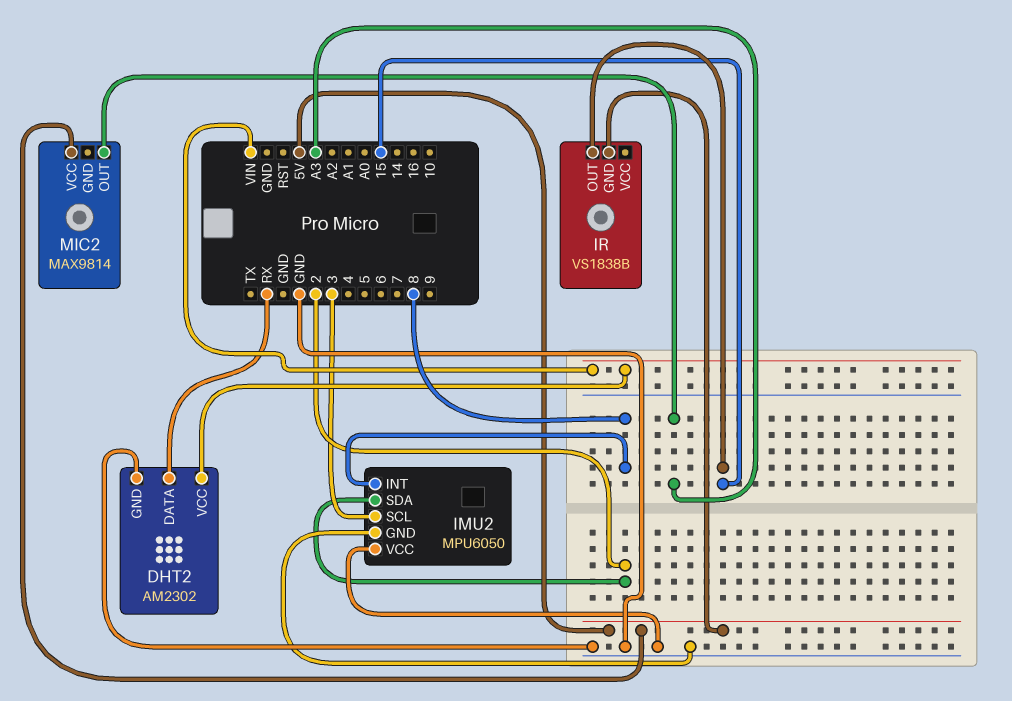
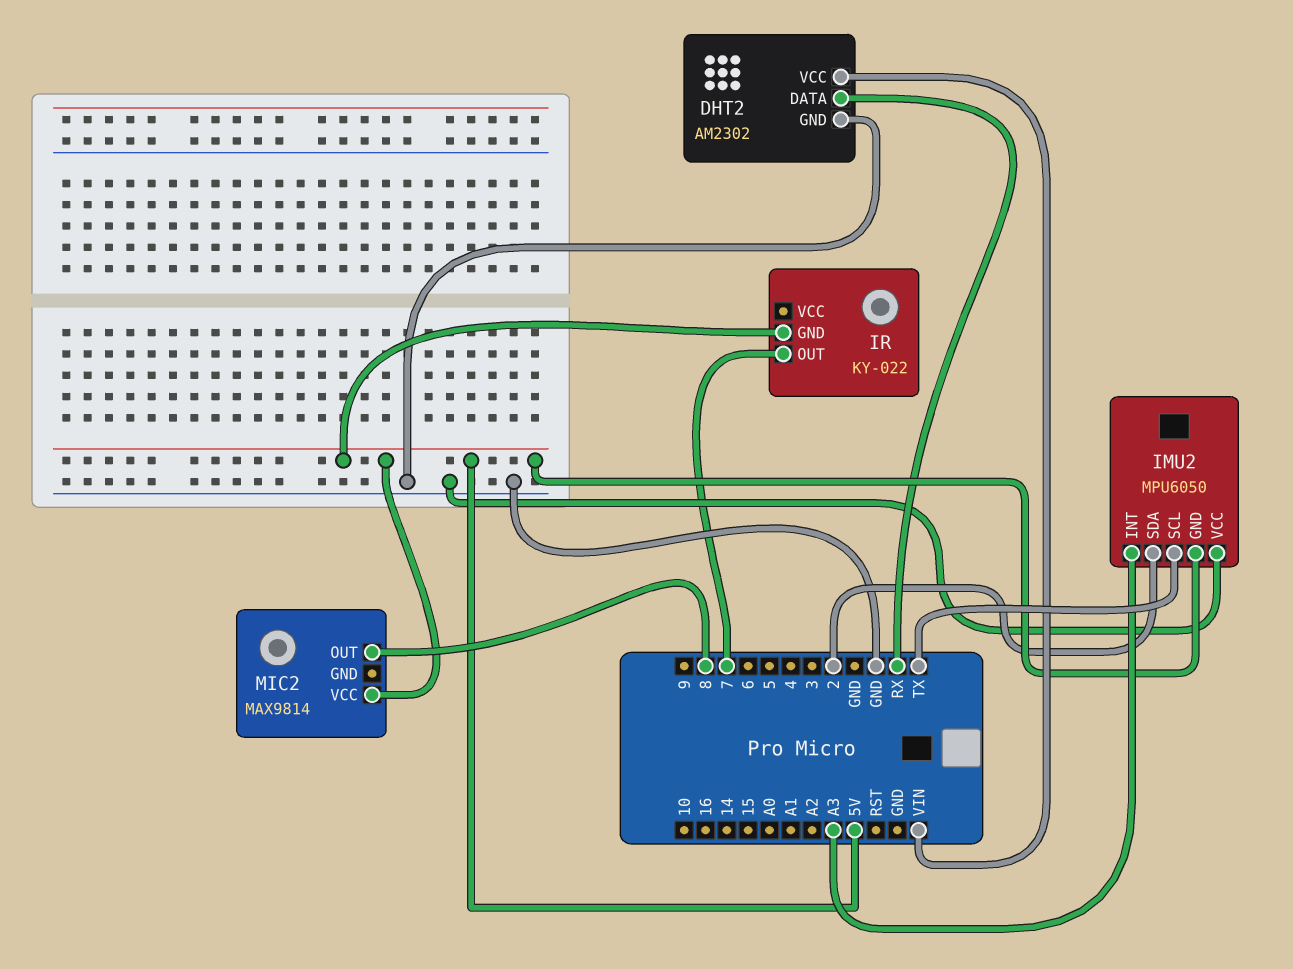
IMU2 pin GND: GND -> 5V
IMU2 pin INT: 8 -> A3
IMU2 pin SCL: 3 -> TX
IR: VS1838B -> KY-022
IR pin OUT: 15 -> 7
MIC2 pin OUT: A3 -> 8

